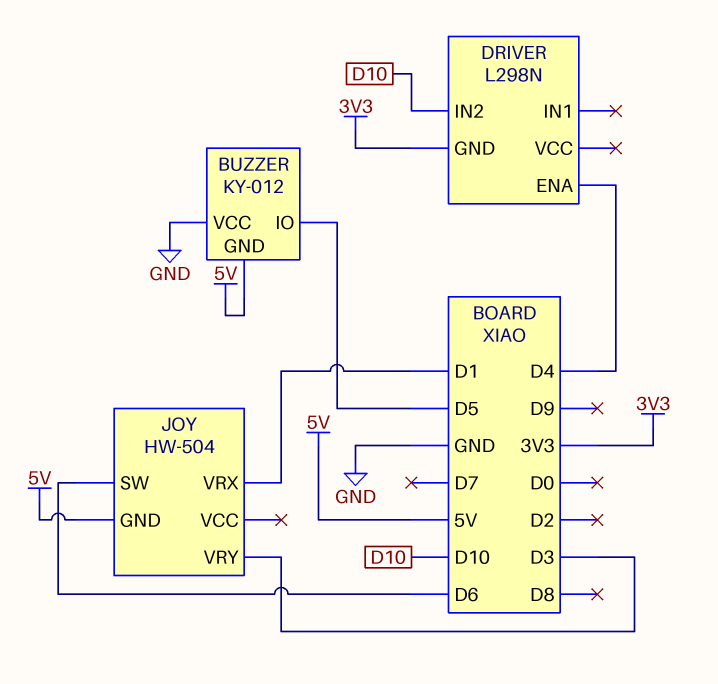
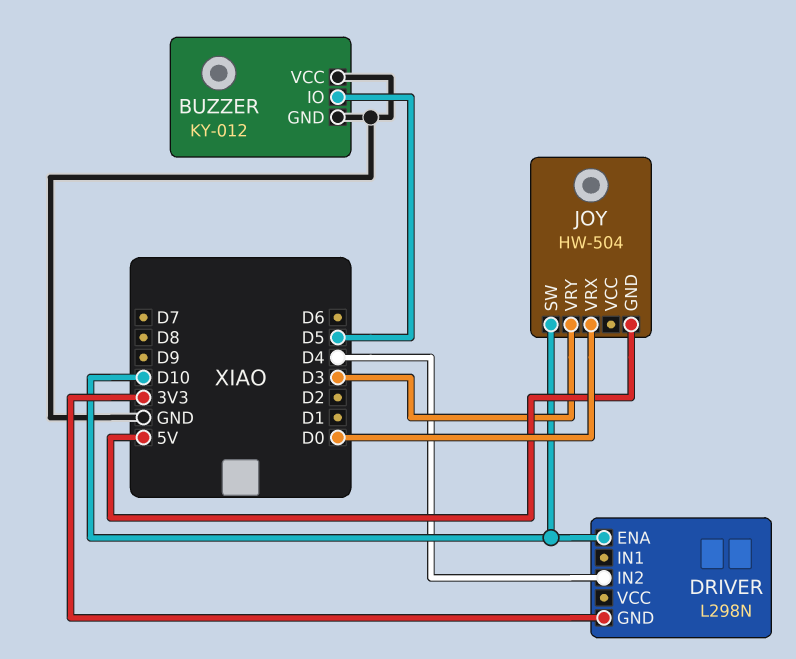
BUZZER pin GND: 5V -> GND
DRIVER pin ENA: D4 -> D10
DRIVER pin IN2: D10 -> D4
JOY pin SW: D6 -> D10
JOY pin VRX: D1 -> D0

